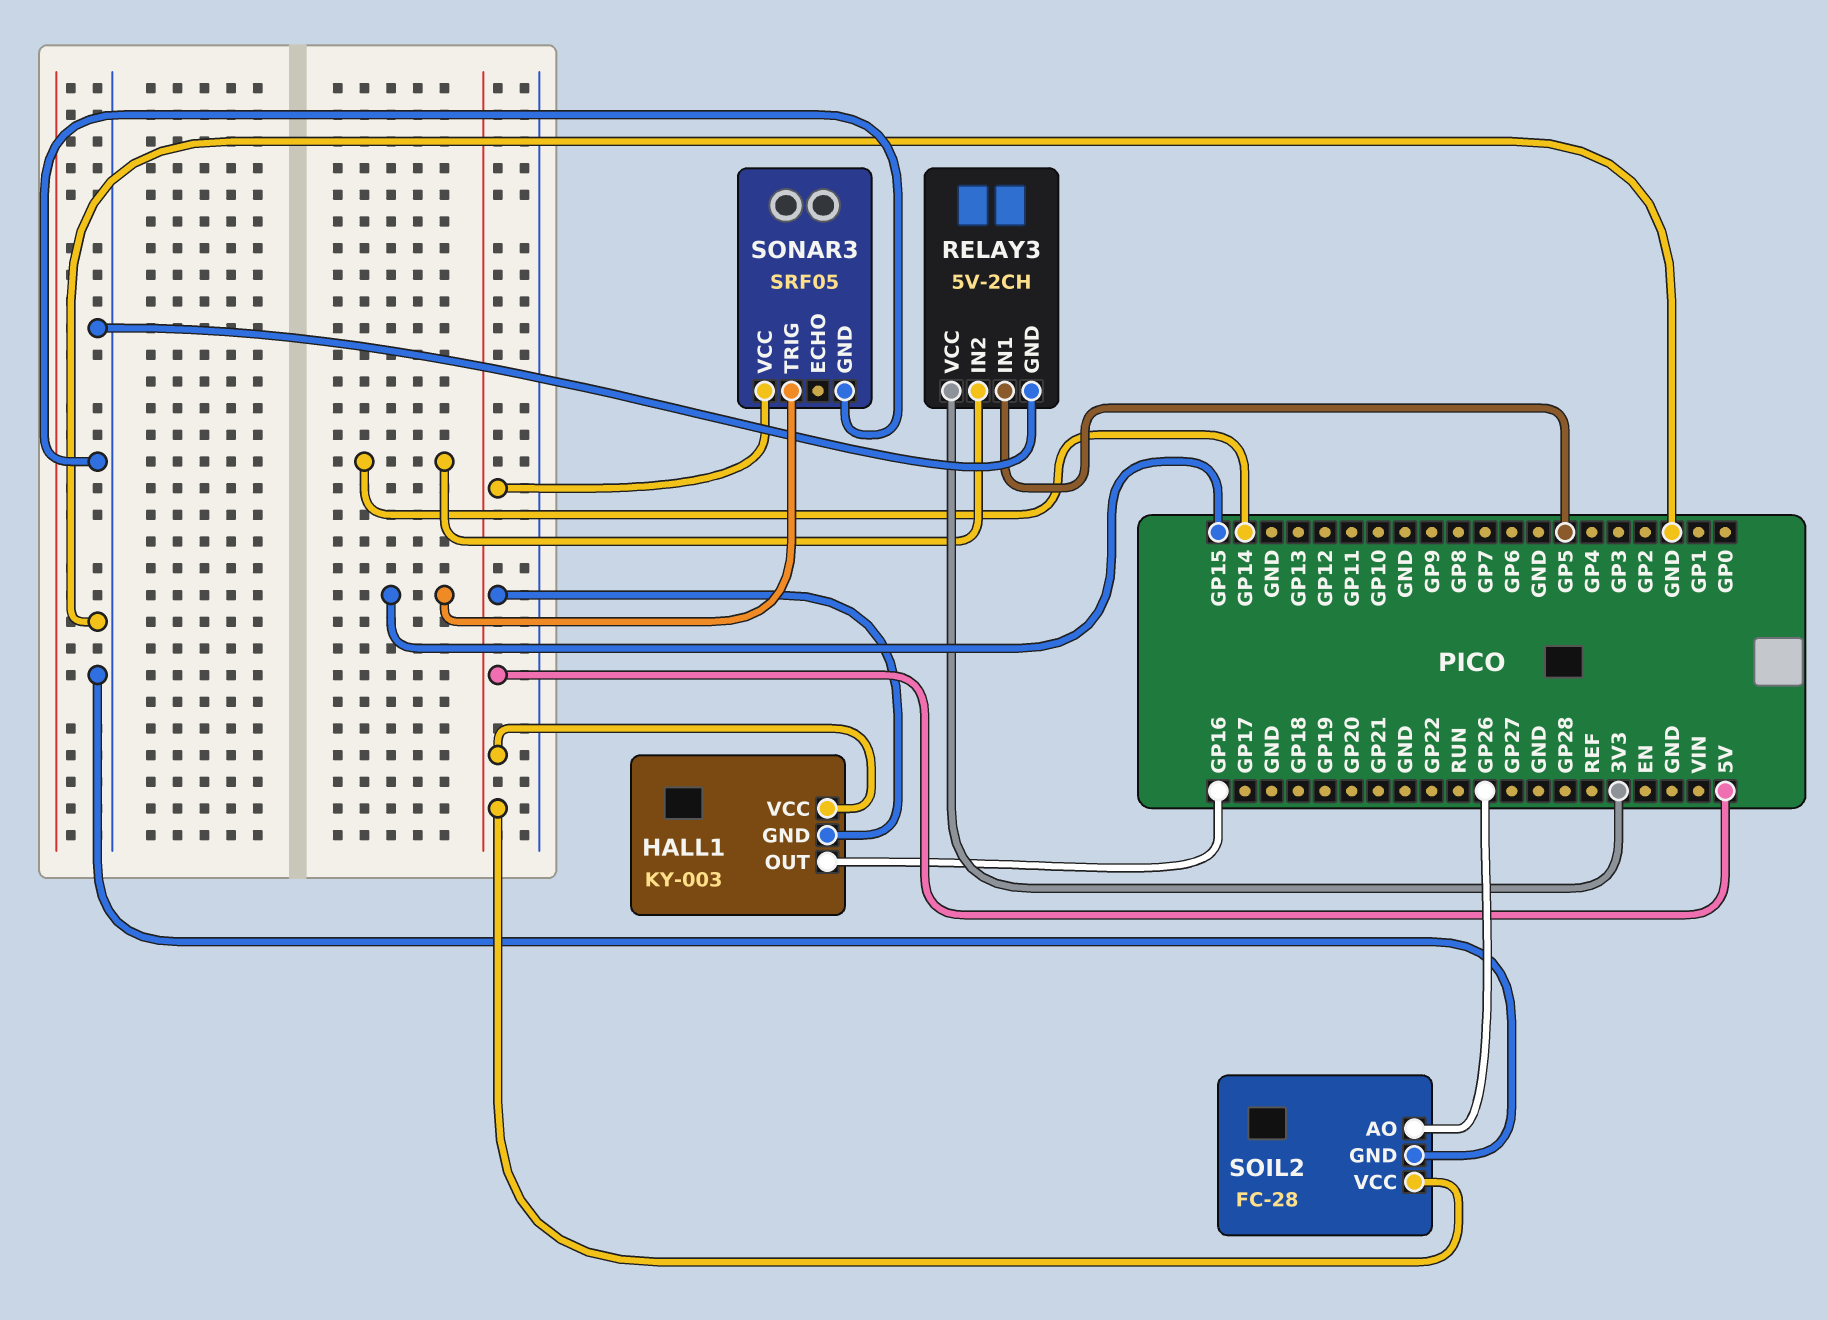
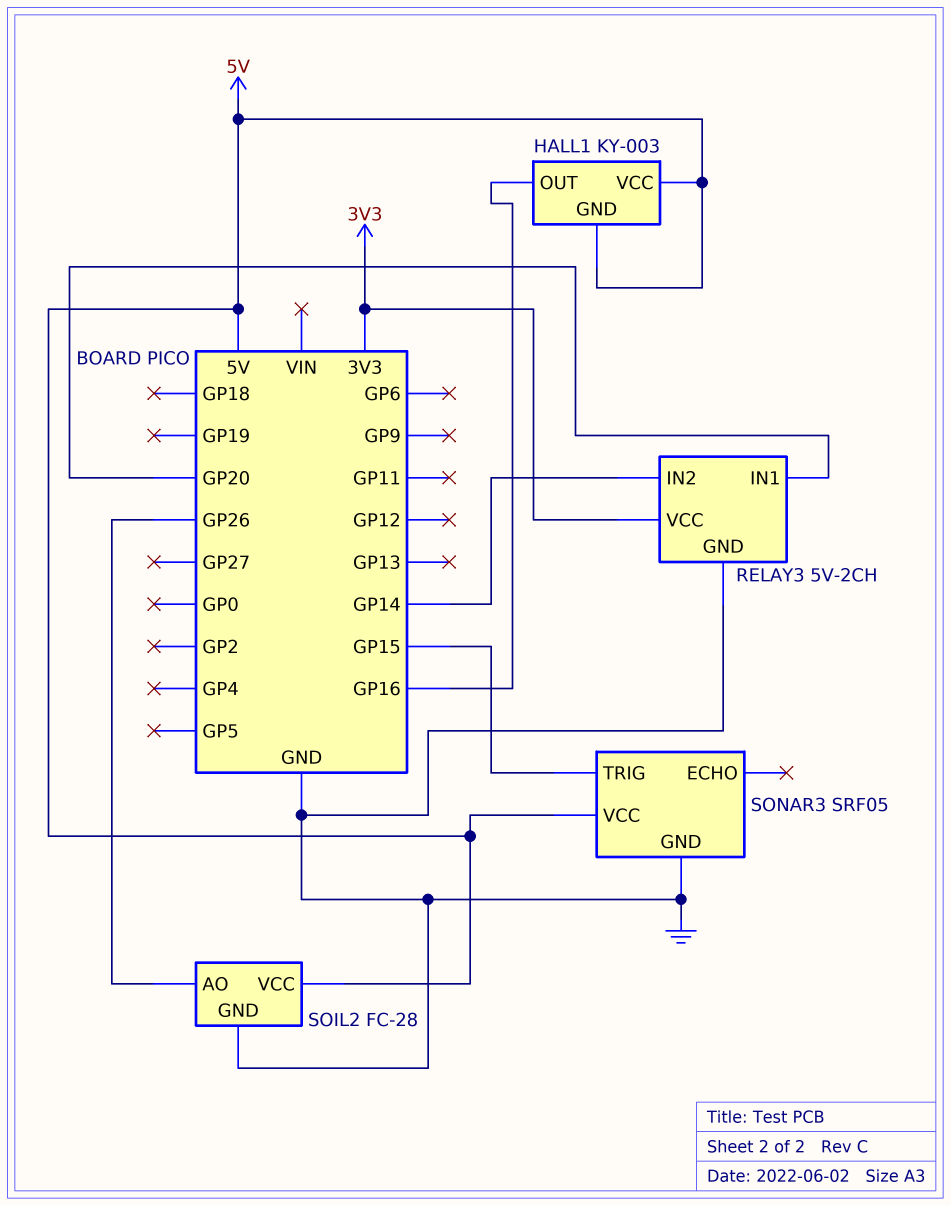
RELAY3 pin IN1: GP5 -> GP20

